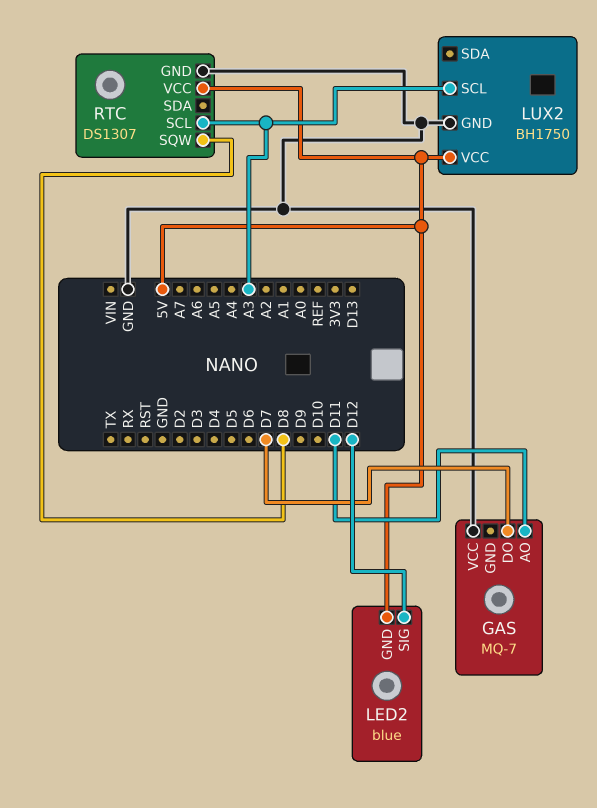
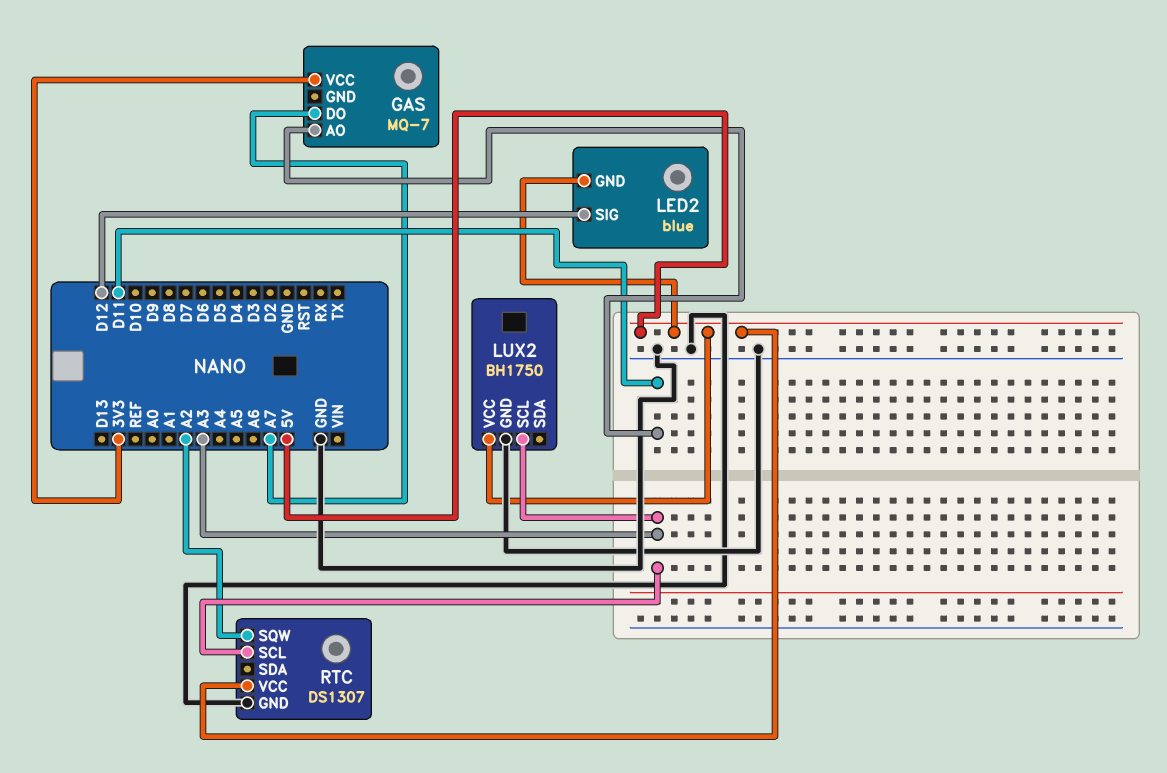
GAS pin DO: D7 -> A7
GAS pin VCC: GND -> 3V3
RTC pin SQW: D8 -> A2

